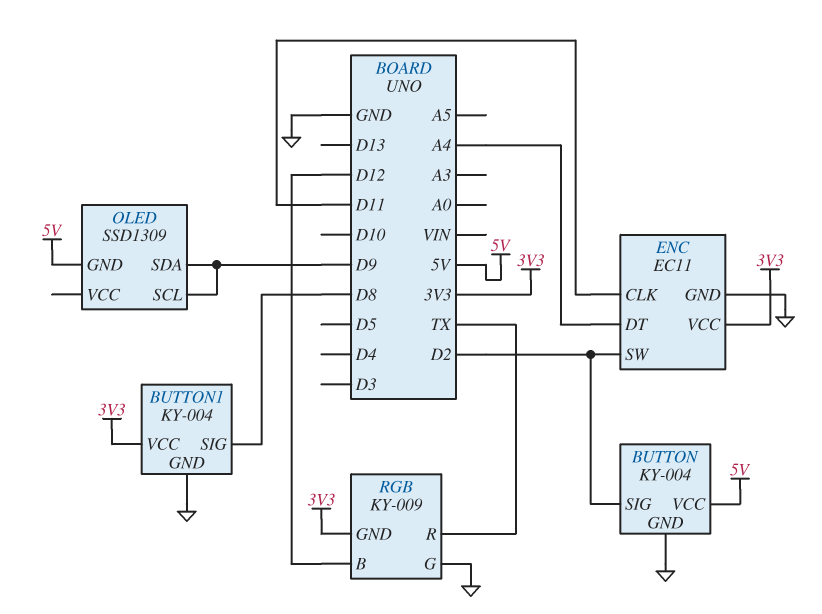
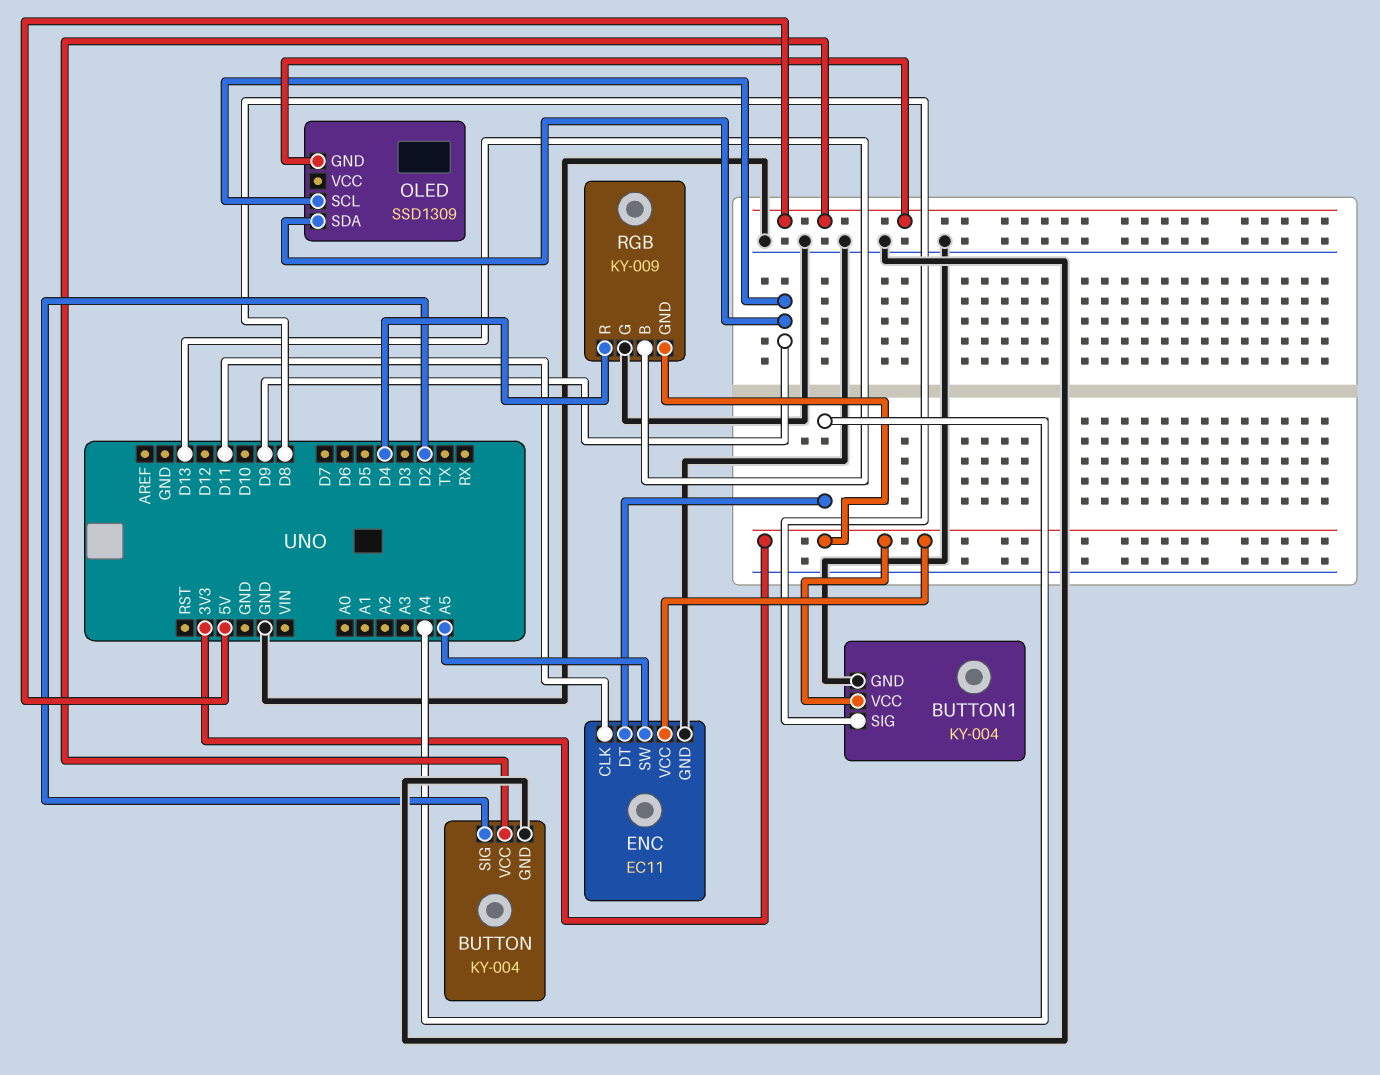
ENC pin SW: D2 -> A5
RGB pin B: D12 -> D13
RGB pin R: TX -> D4

